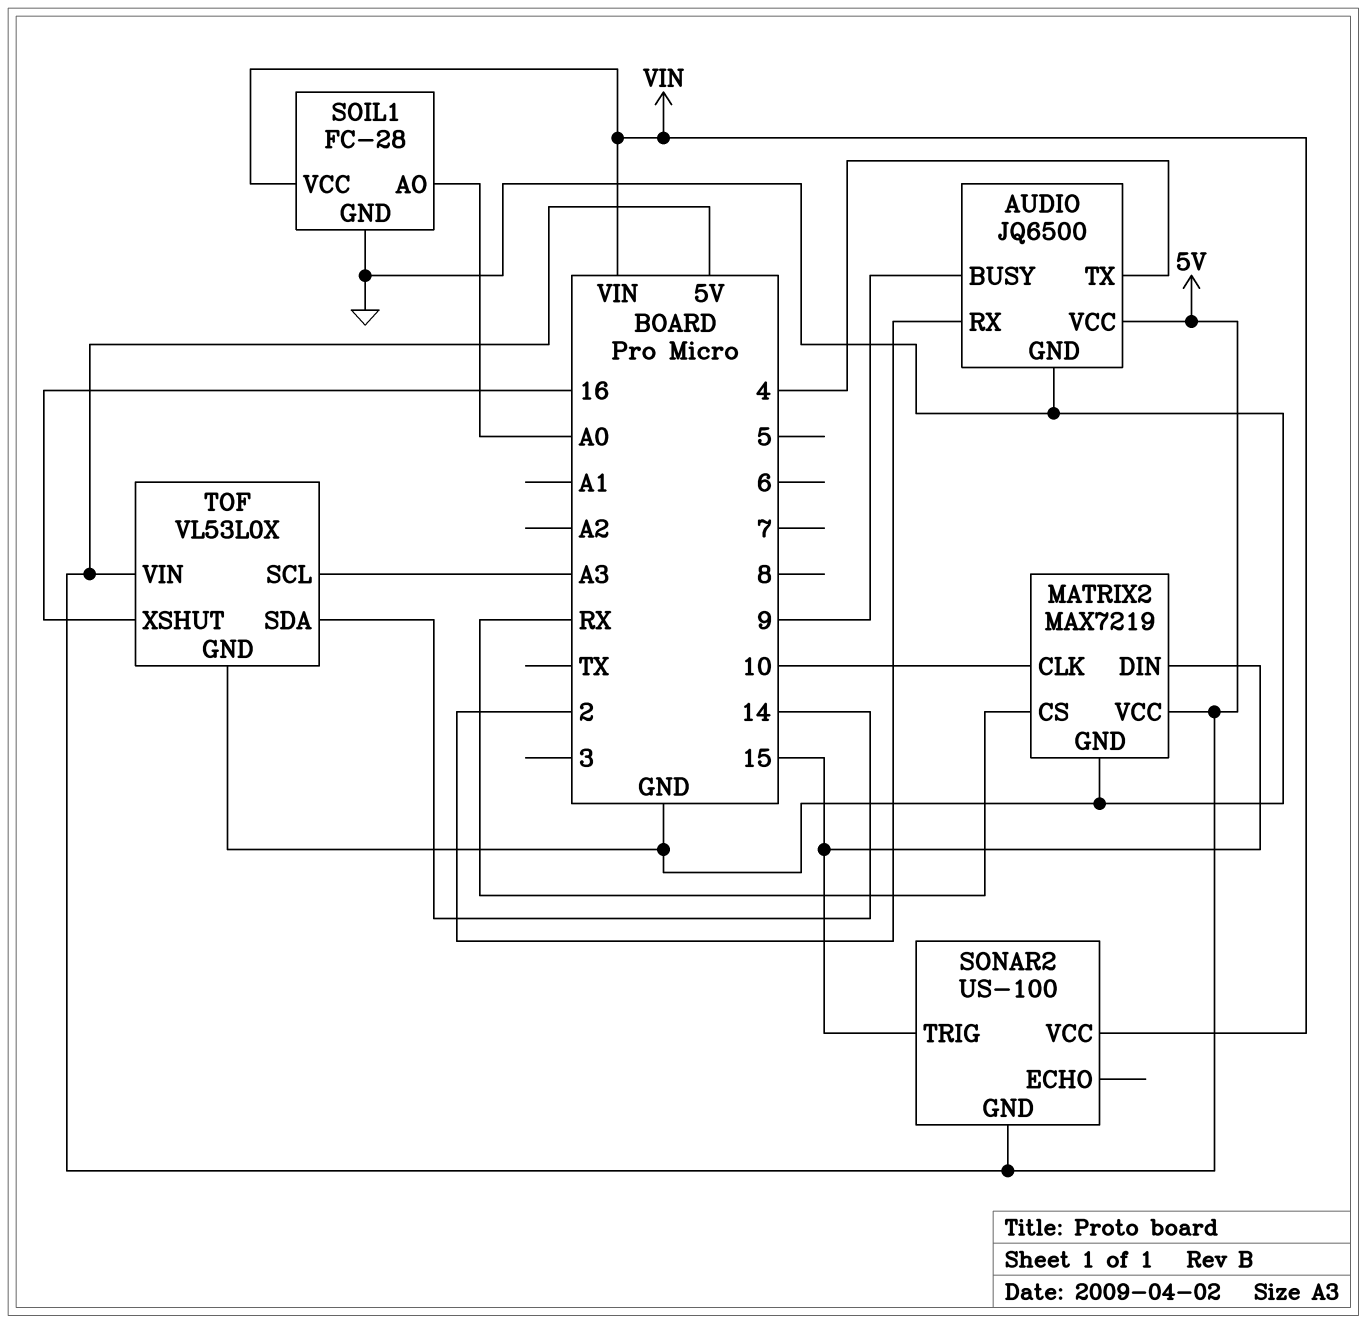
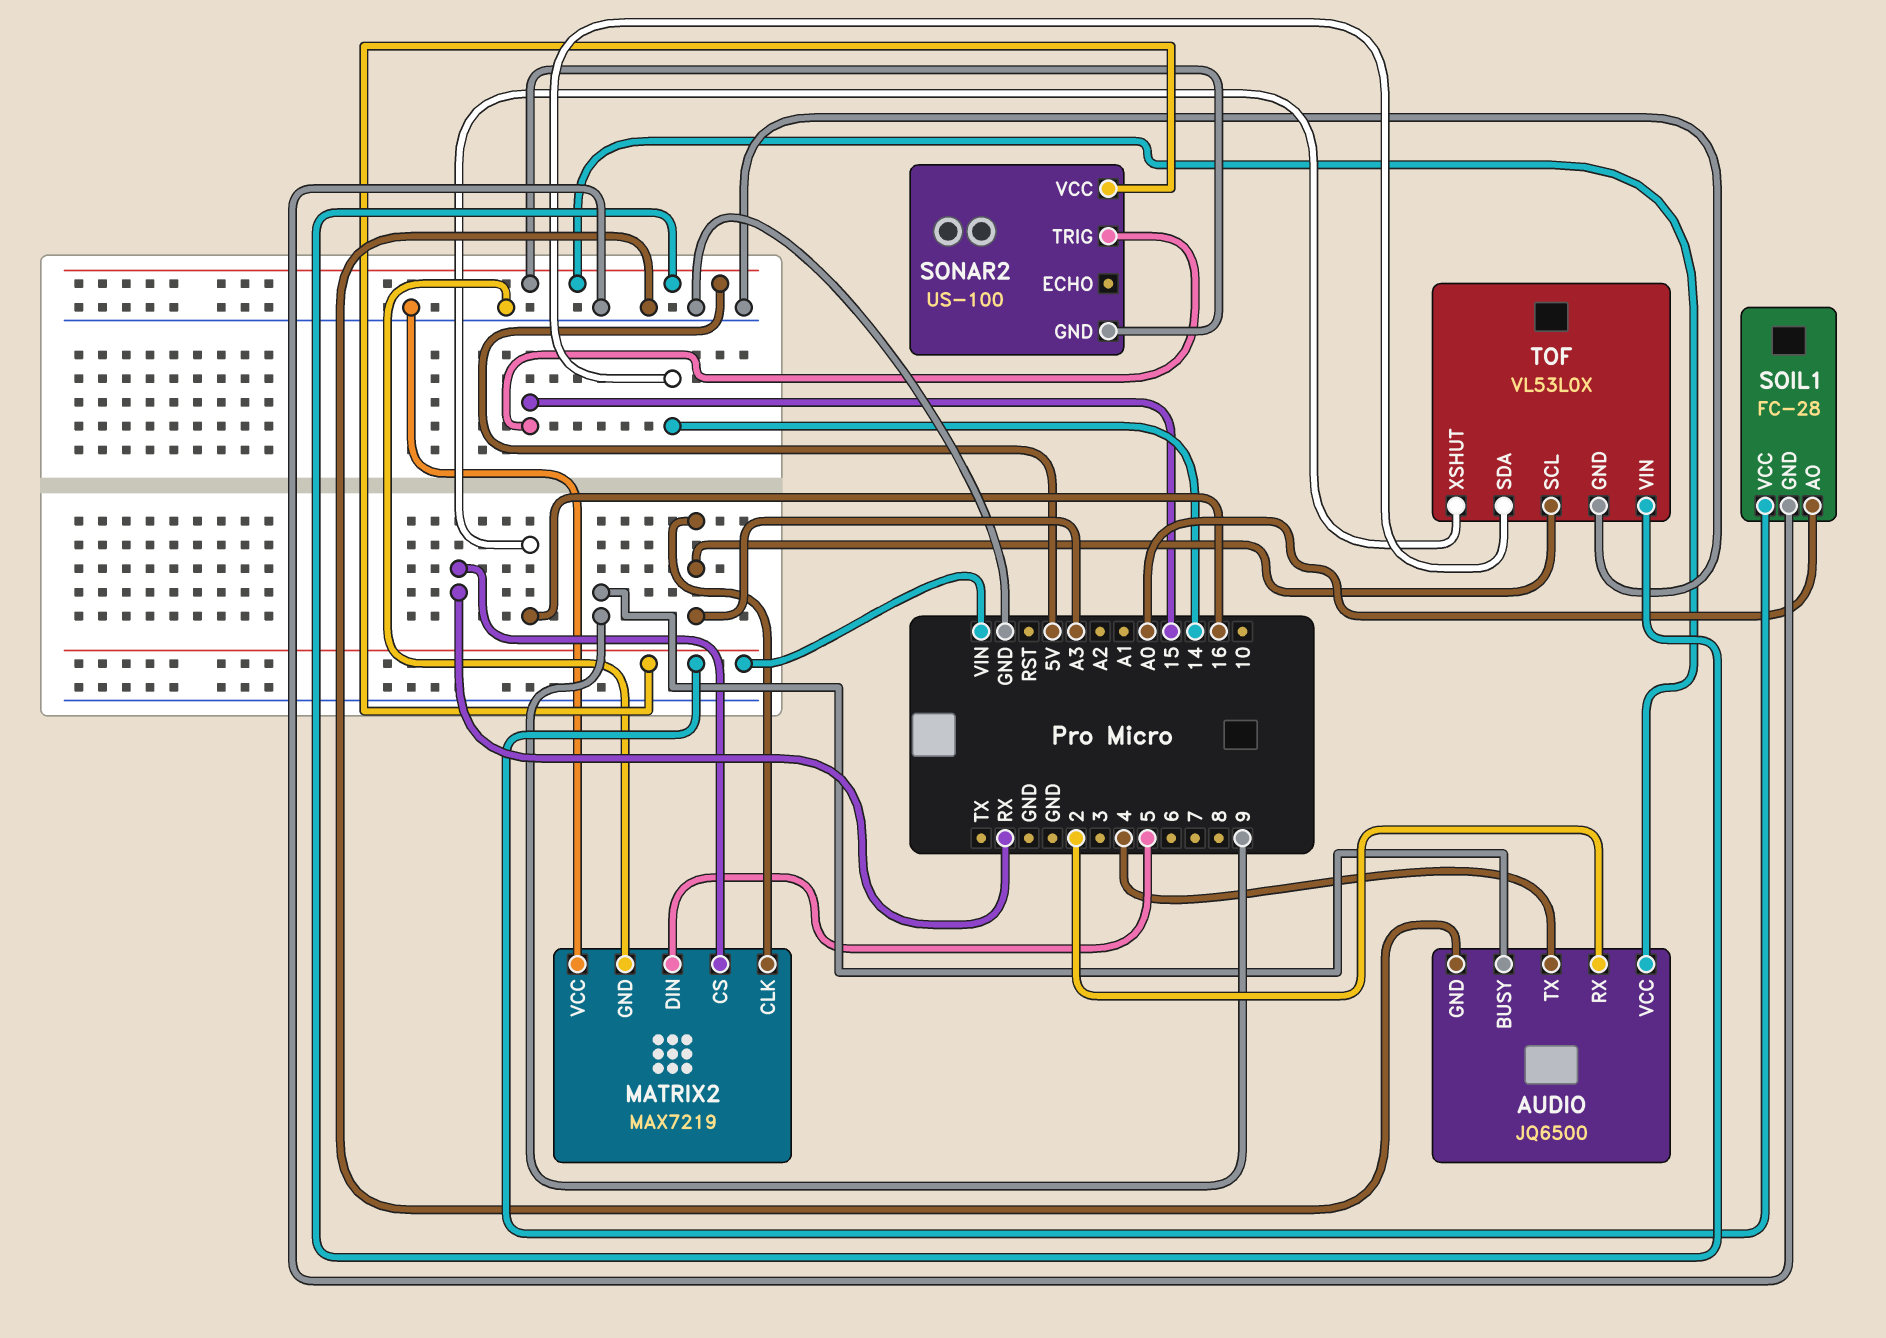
MATRIX2 pin CLK: 10 -> A3
MATRIX2 pin DIN: 15 -> 5
MATRIX2 pin VCC: 5V -> GND

